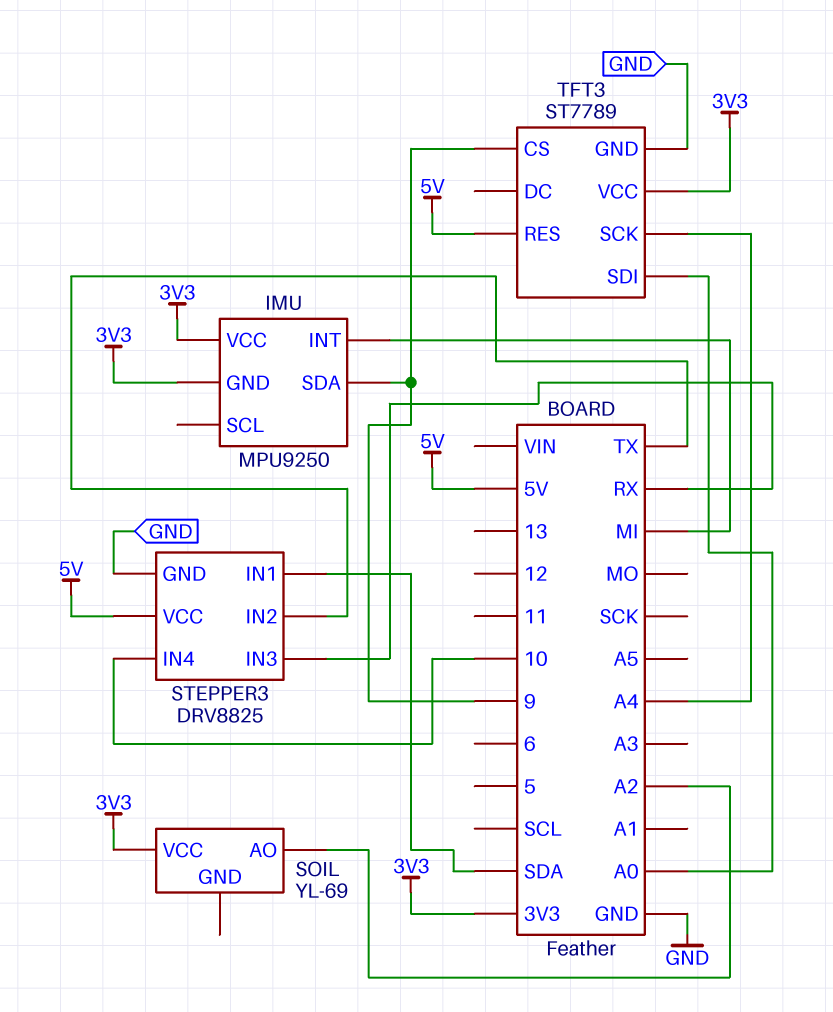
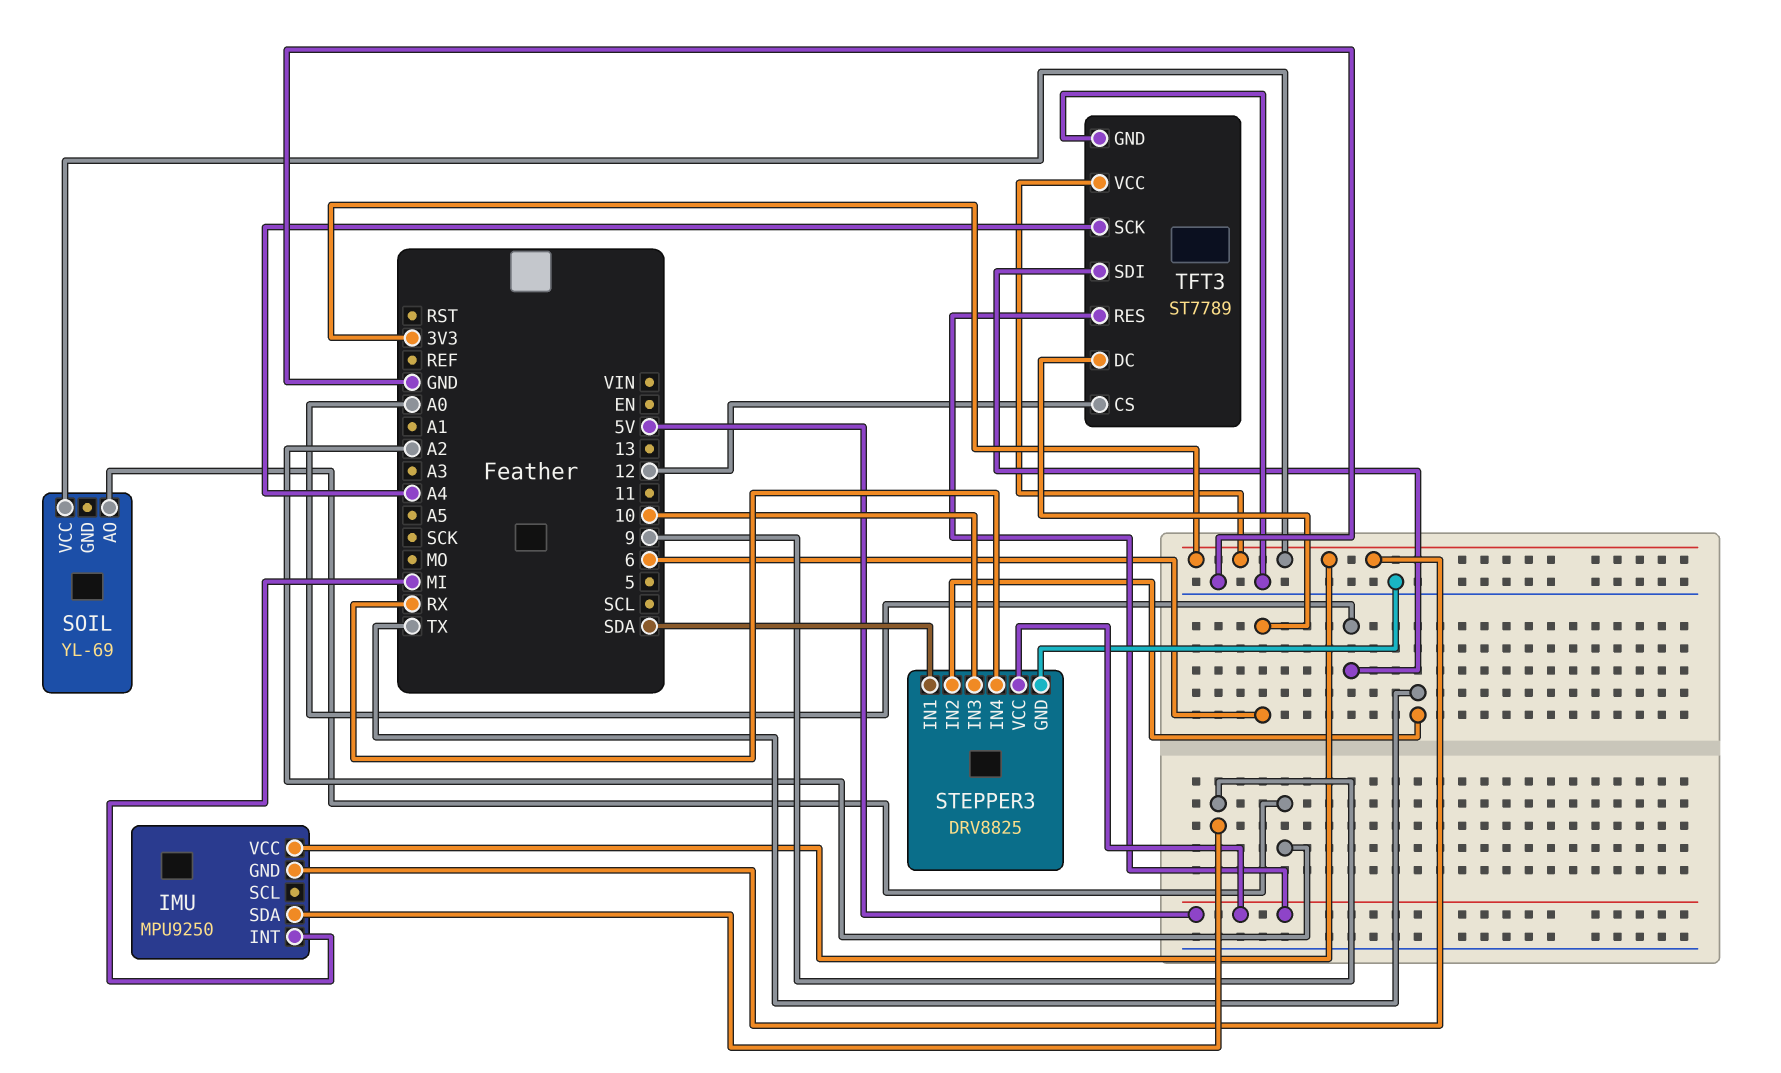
STEPPER3 pin IN3: RX -> 10
STEPPER3 pin IN4: 10 -> RX
TFT3 pin CS: 9 -> 12
TFT3 pin DC: none -> 6

